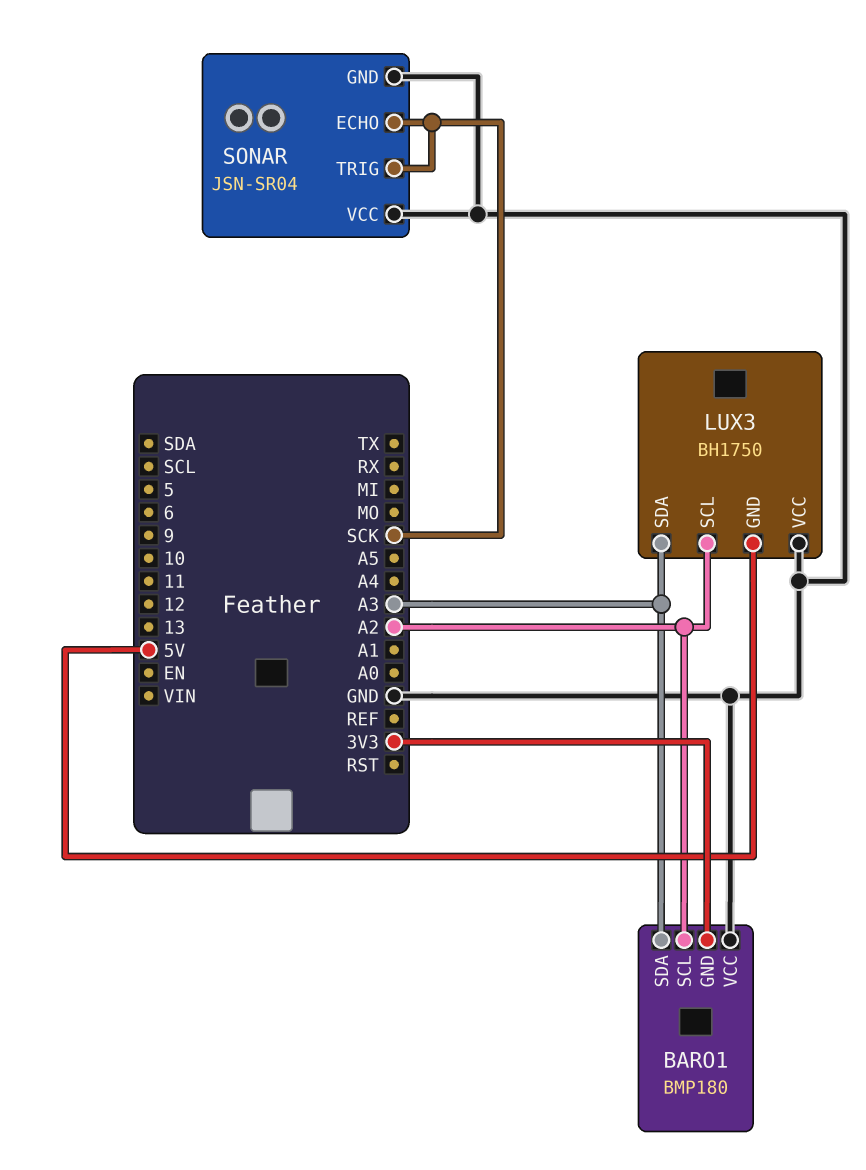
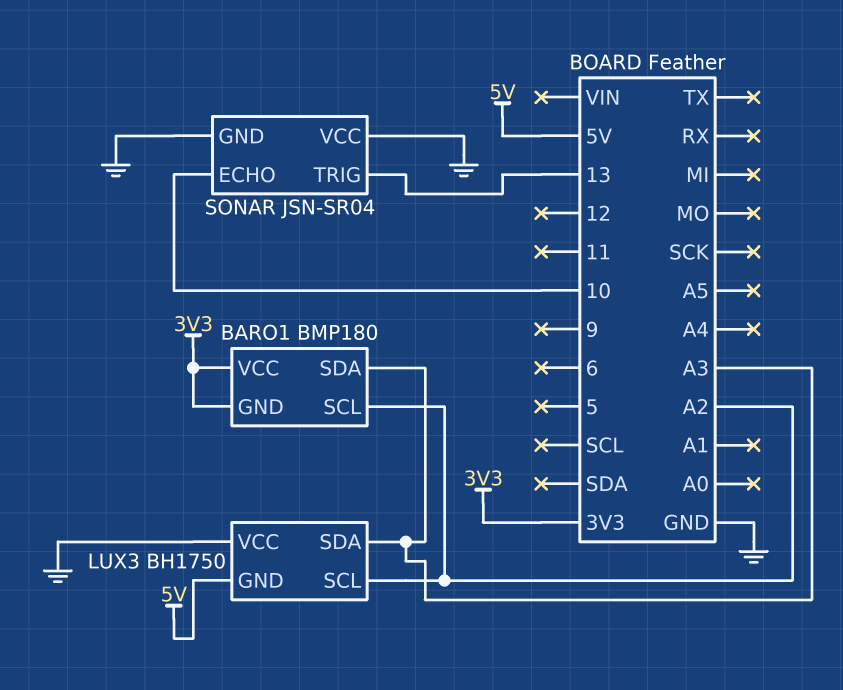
BARO1 pin VCC: GND -> 3V3
SONAR pin ECHO: SCK -> 10
SONAR pin TRIG: SCK -> 13

